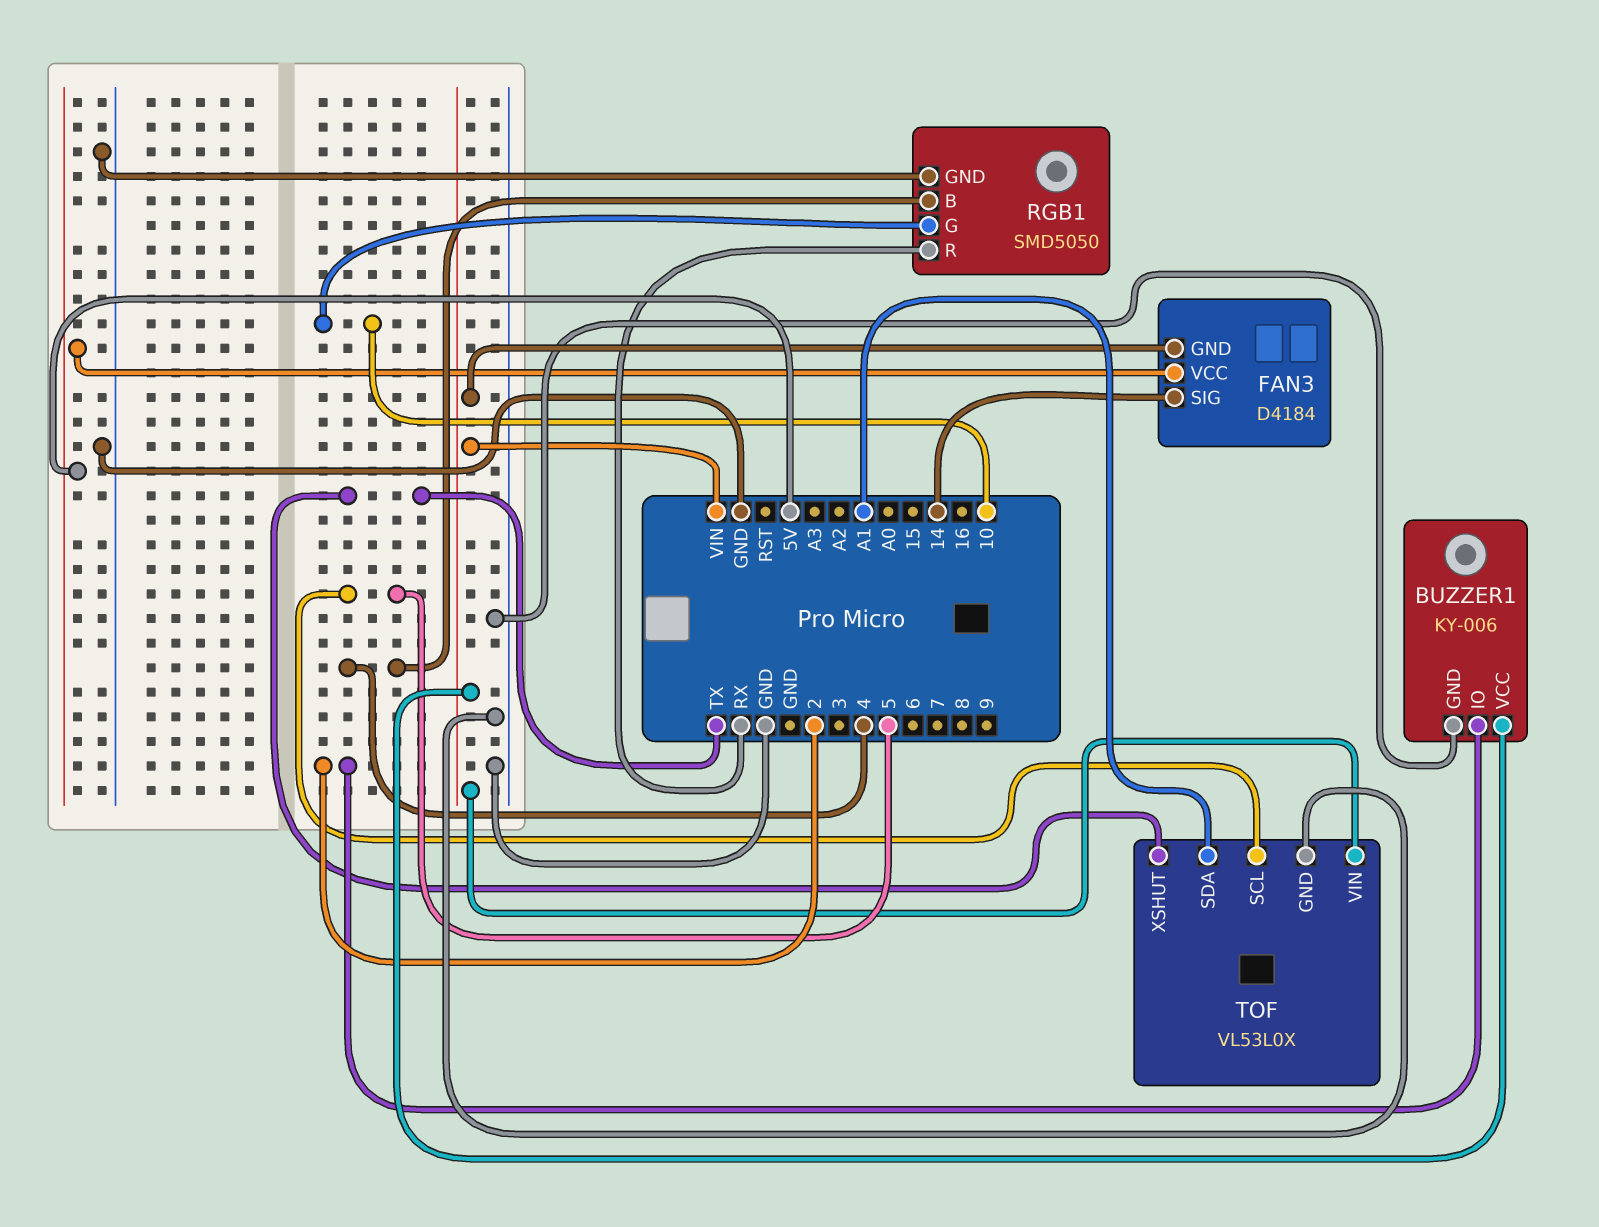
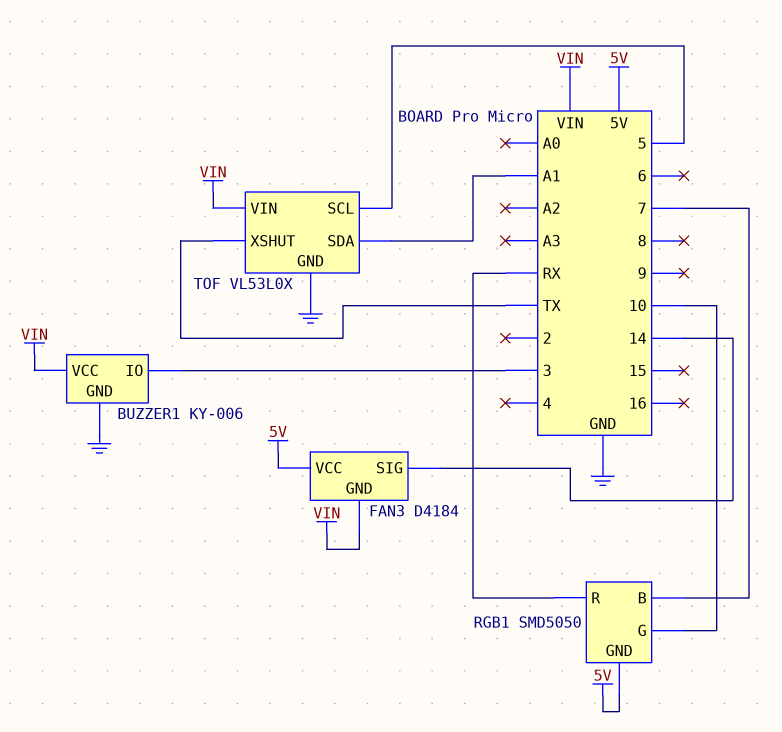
BUZZER1 pin IO: 2 -> 3
RGB1 pin B: 4 -> 7
RGB1 pin GND: GND -> 5V

